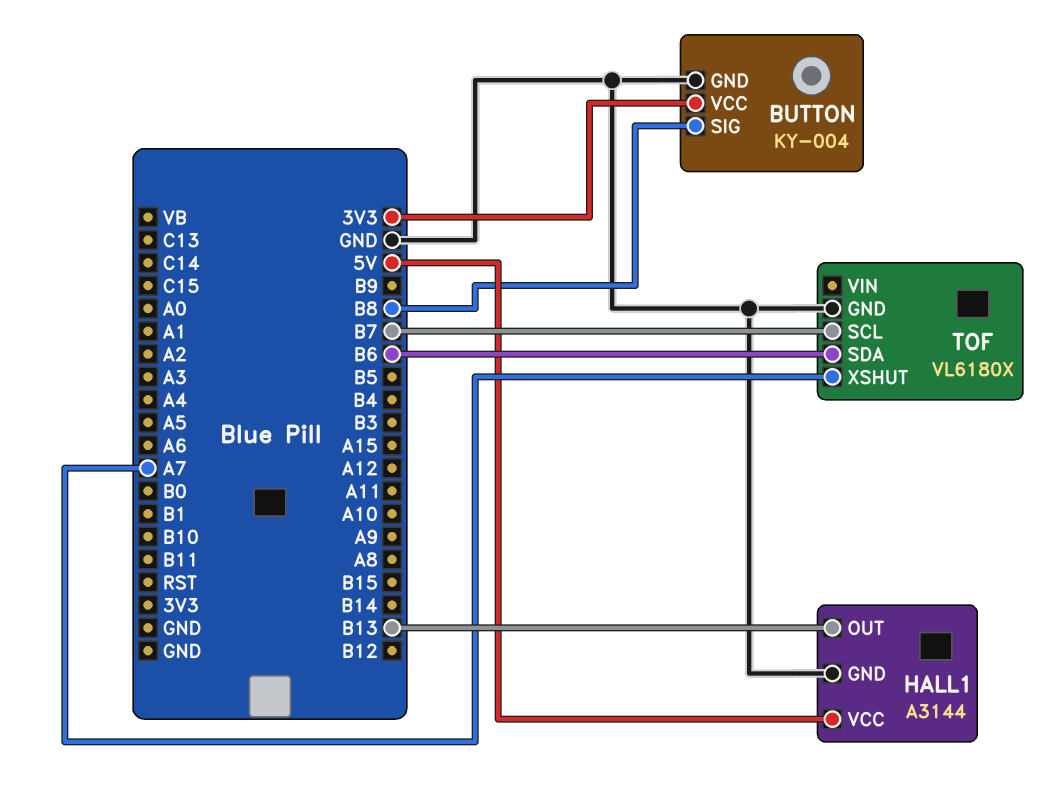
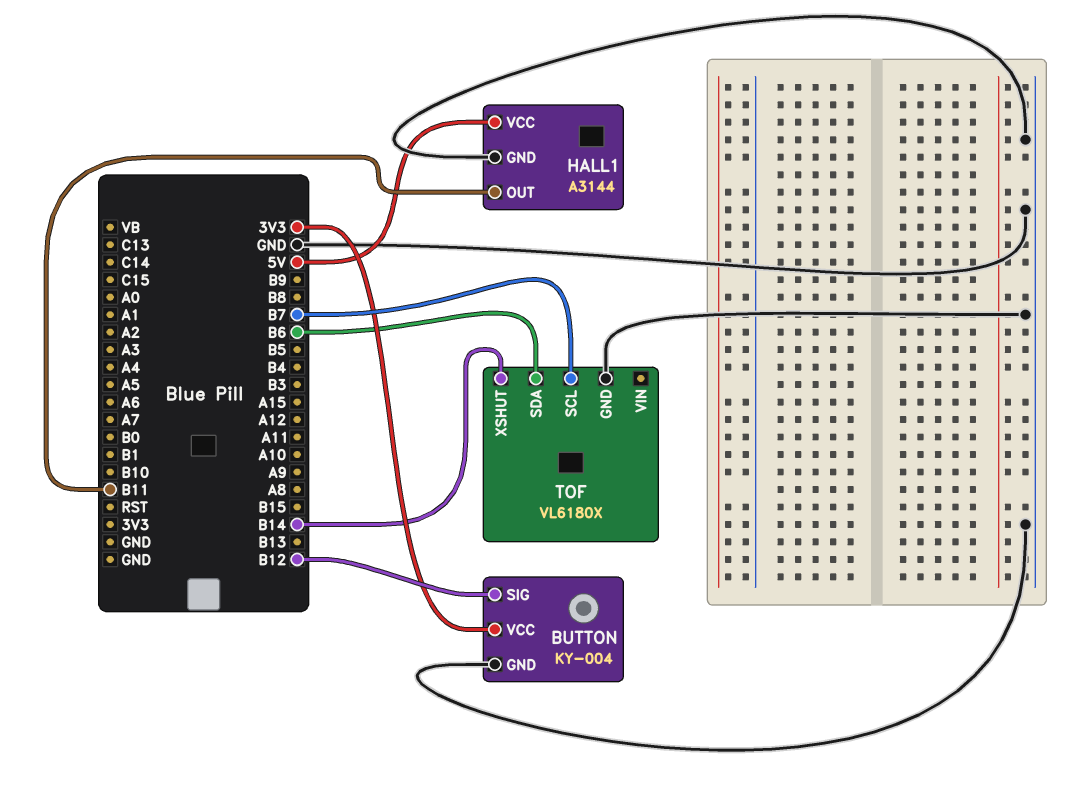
BUTTON pin SIG: B8 -> B12
HALL1 pin OUT: B13 -> B11
TOF pin XSHUT: A7 -> B14

